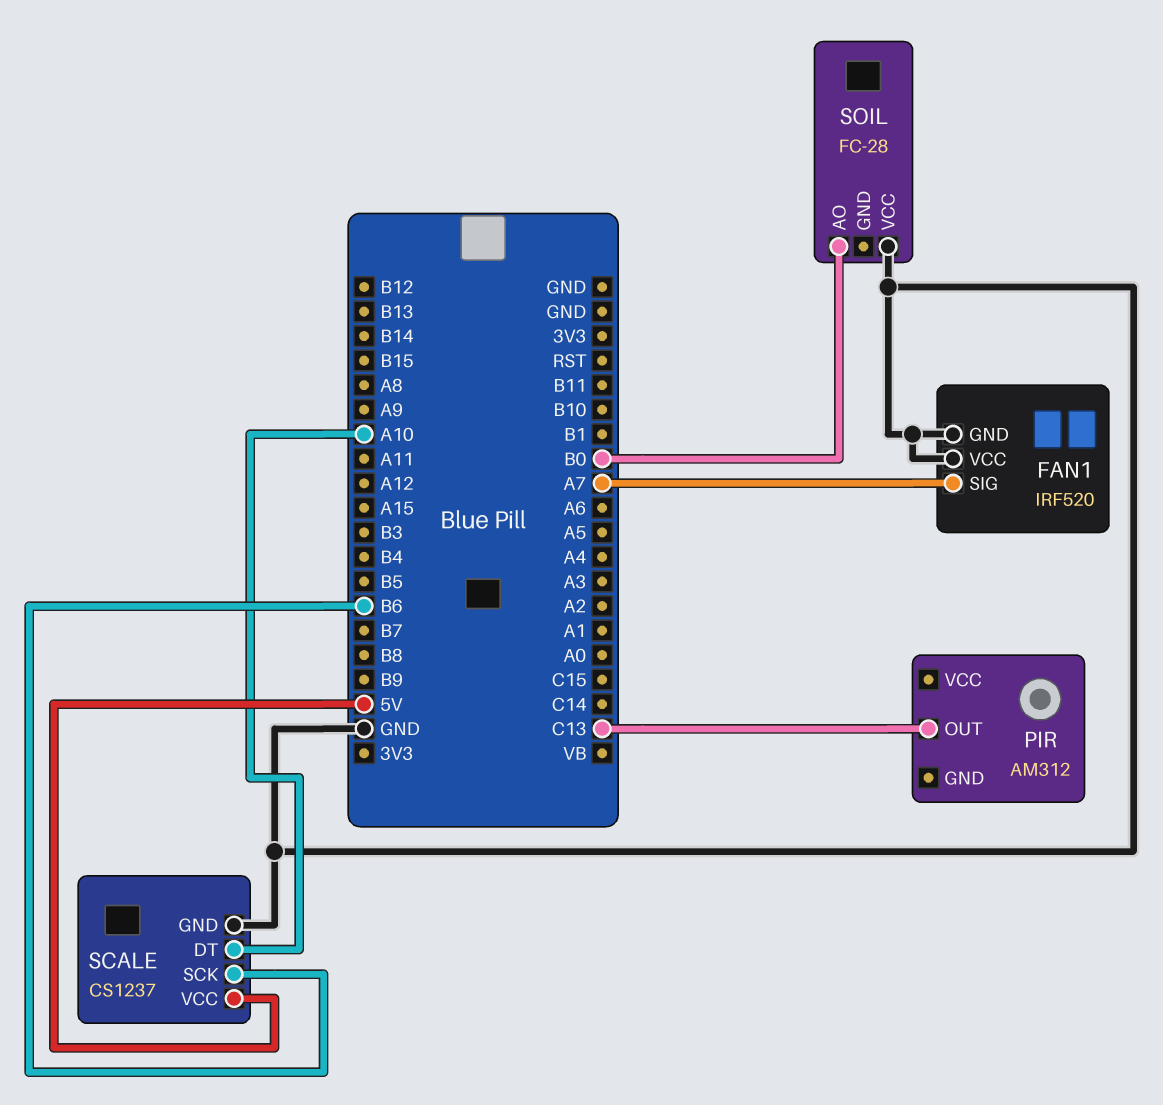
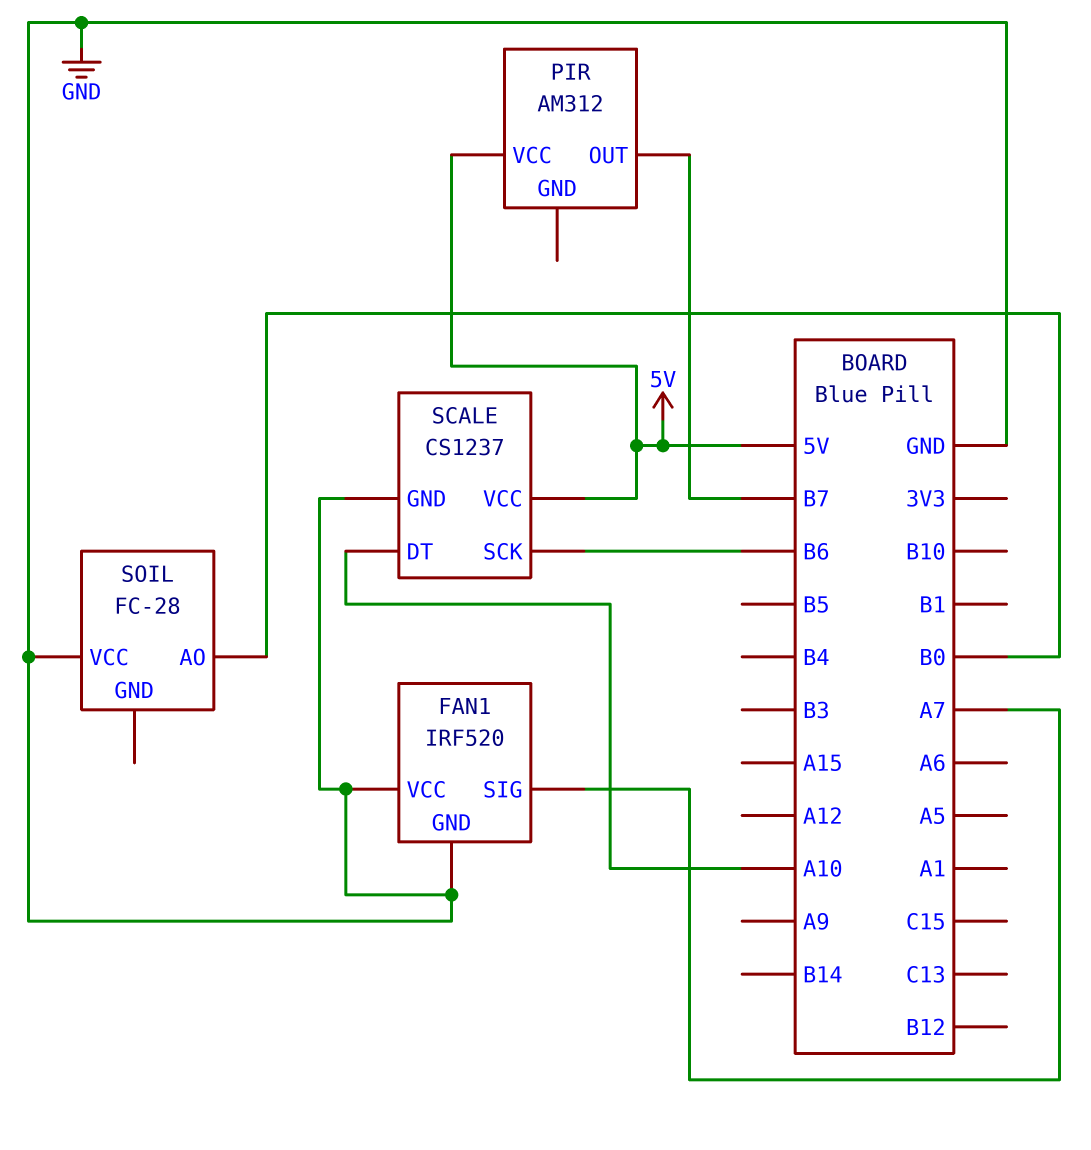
PIR pin OUT: C13 -> B7
PIR pin VCC: none -> 5V

